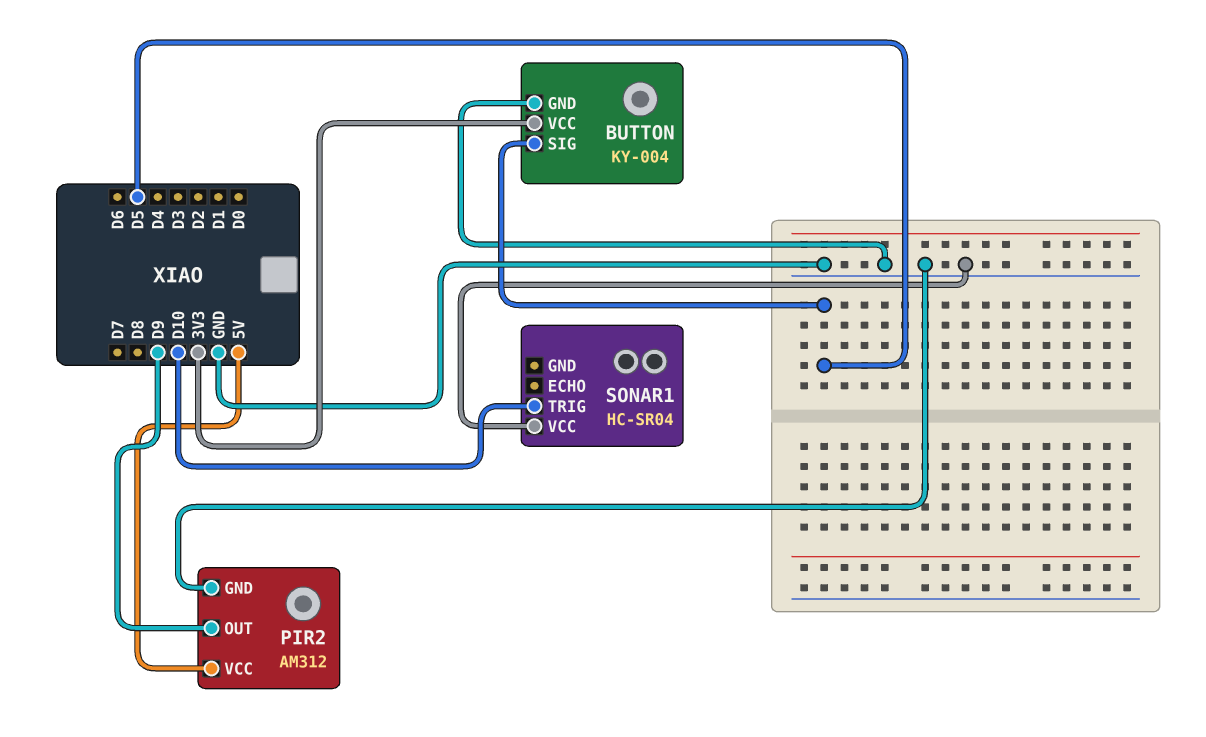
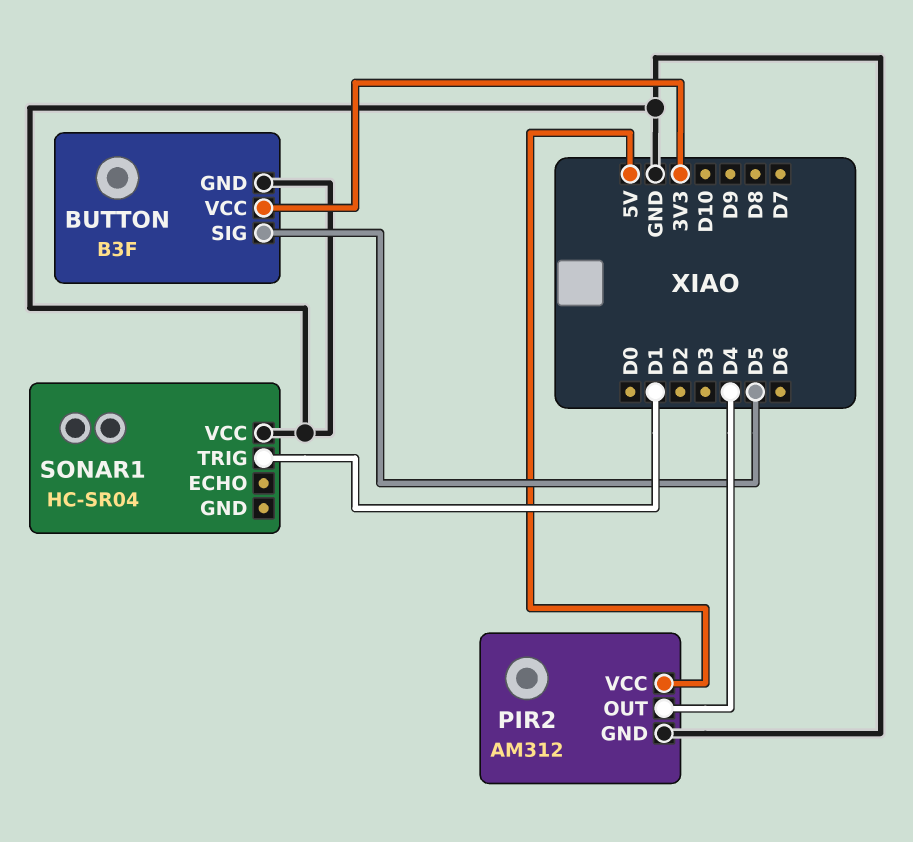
BUTTON: KY-004 -> B3F
PIR2 pin OUT: D9 -> D4
SONAR1 pin TRIG: D10 -> D1

